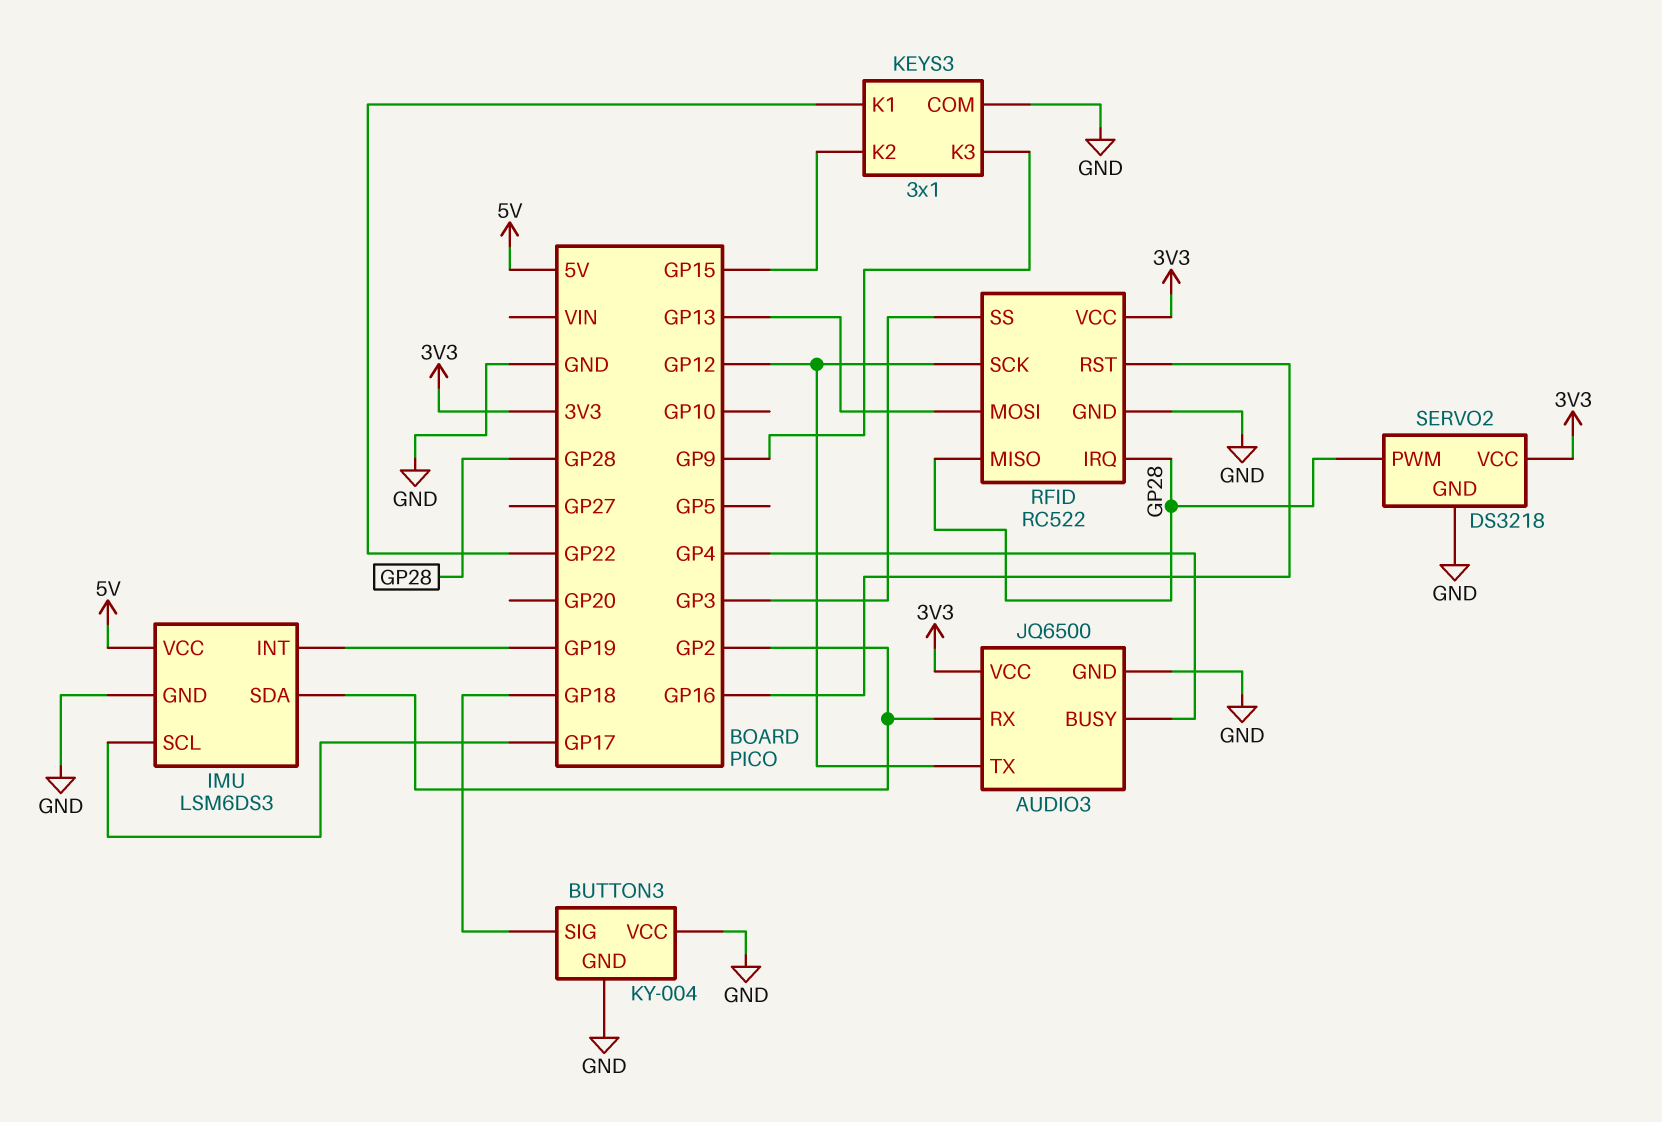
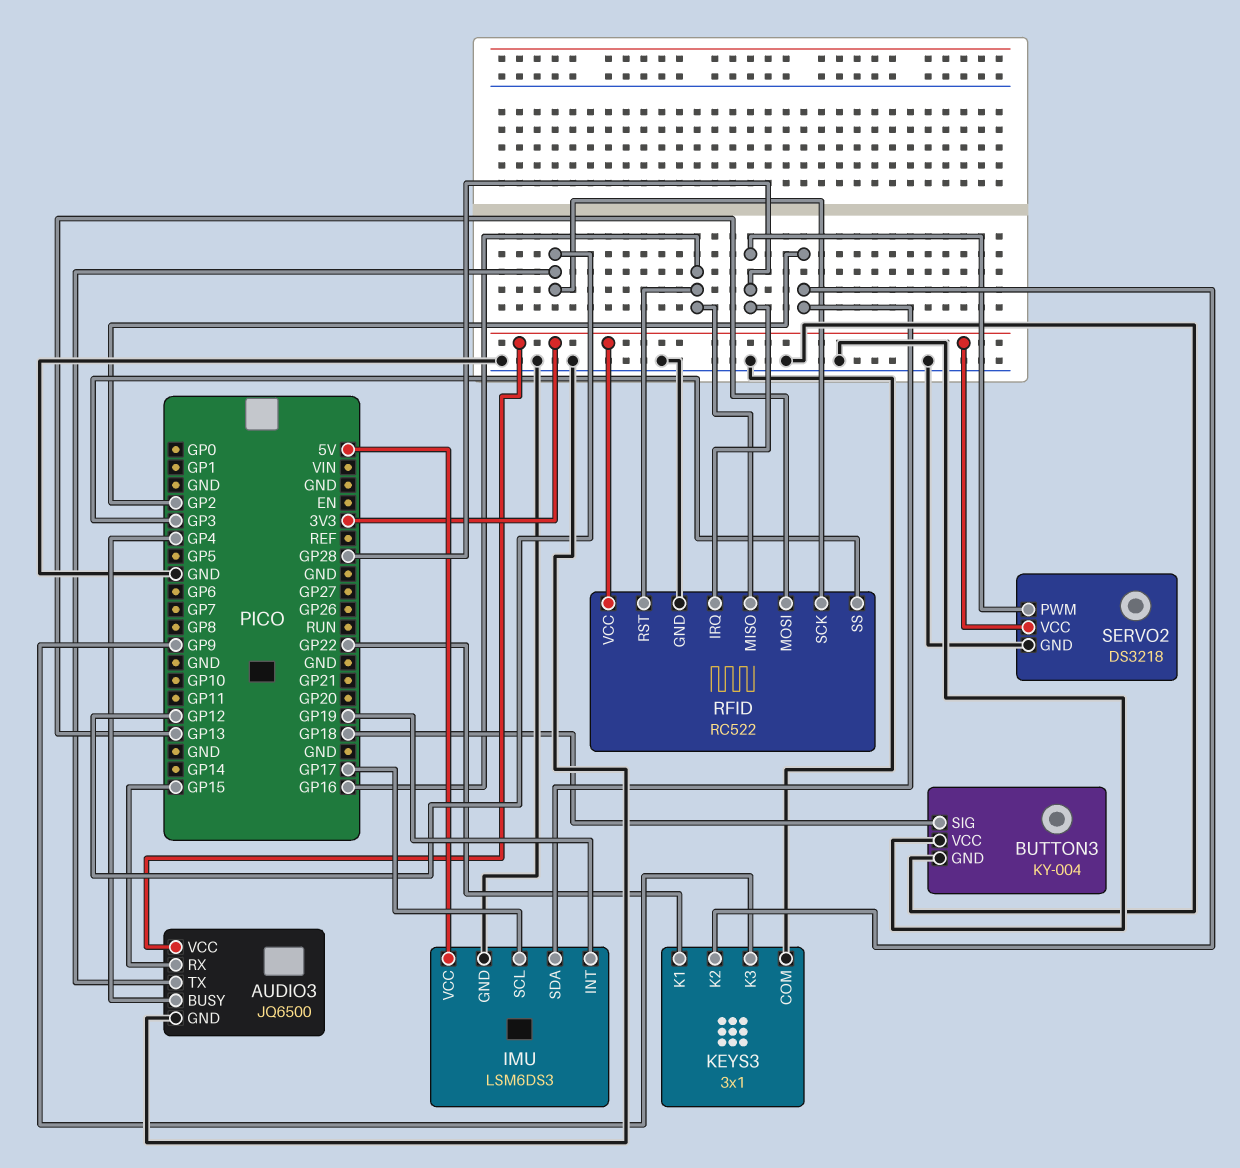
AUDIO3 pin RX: GP2 -> GP15
KEYS3 pin K2: GP15 -> GP2
RFID pin MISO: GP28 -> GP16

